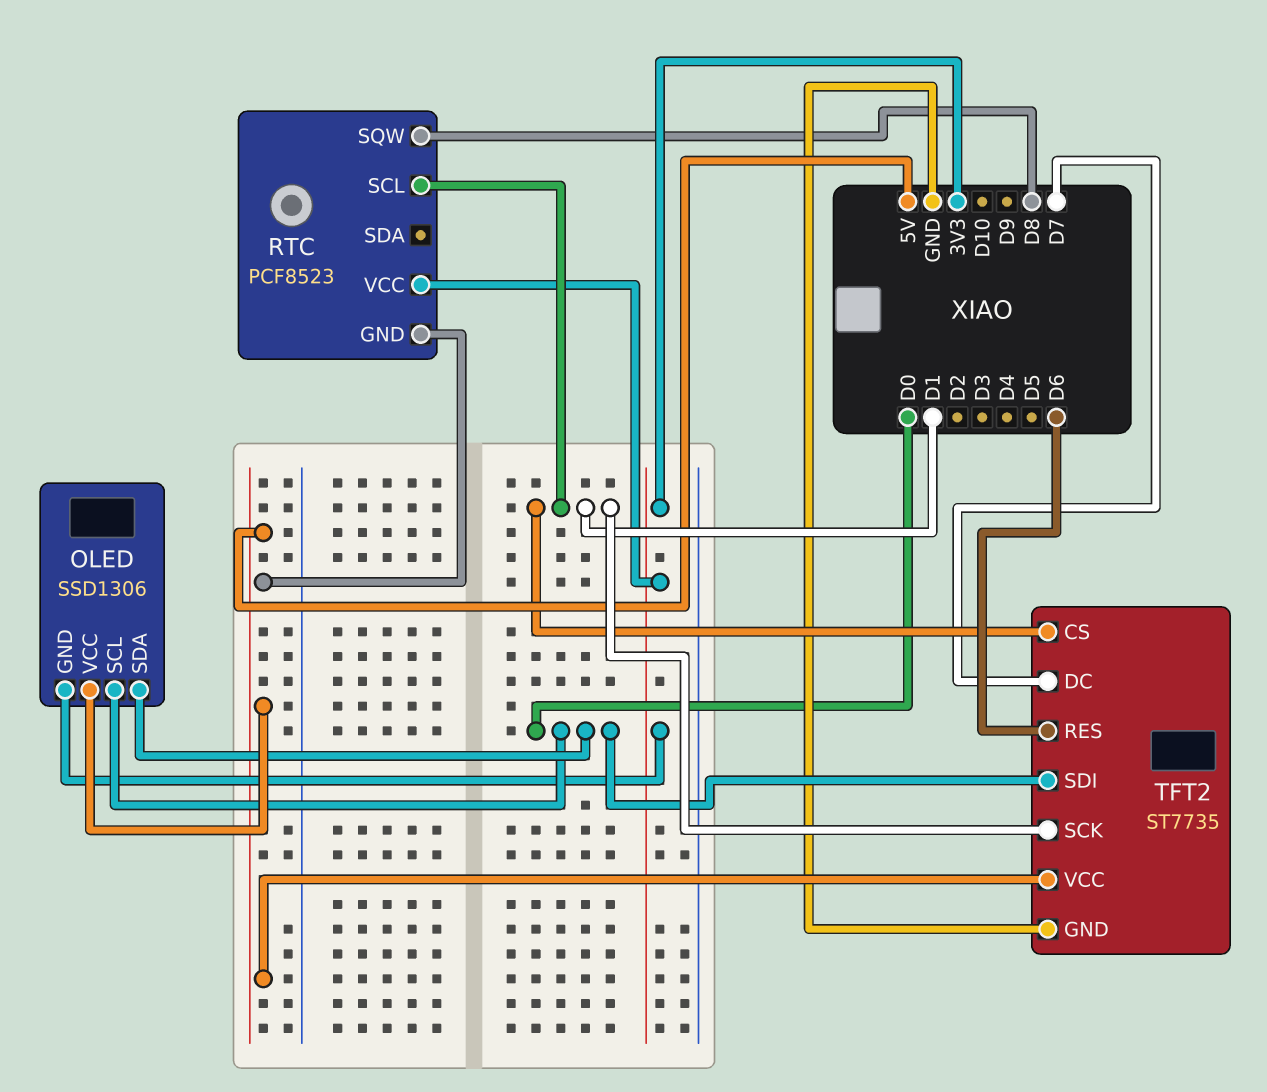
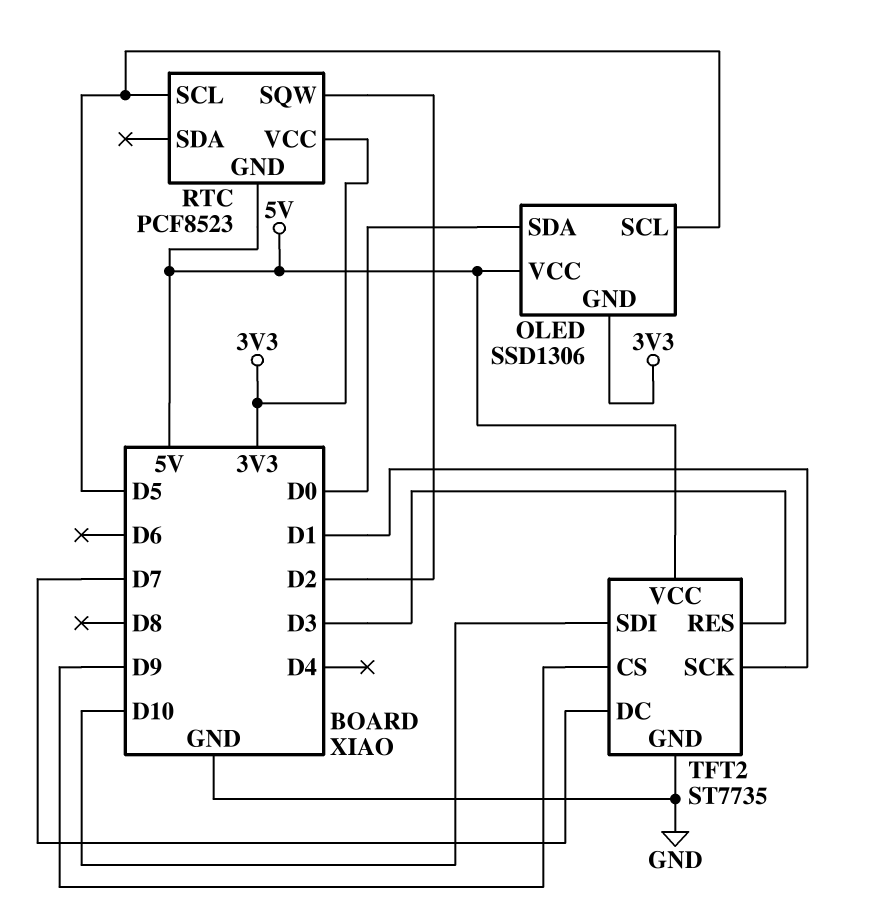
OLED pin SCL: D0 -> D5
RTC pin SCL: D1 -> D5
RTC pin SQW: D8 -> D2
TFT2 pin CS: D1 -> D9
TFT2 pin RES: D6 -> D3
TFT2 pin SDI: D0 -> D10

